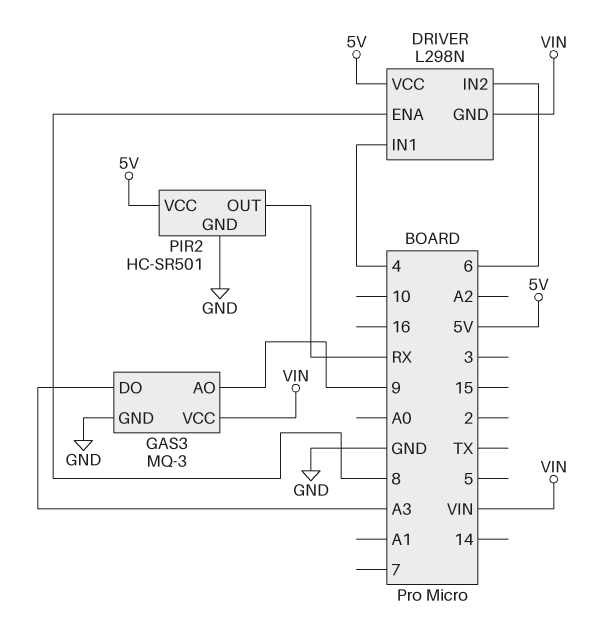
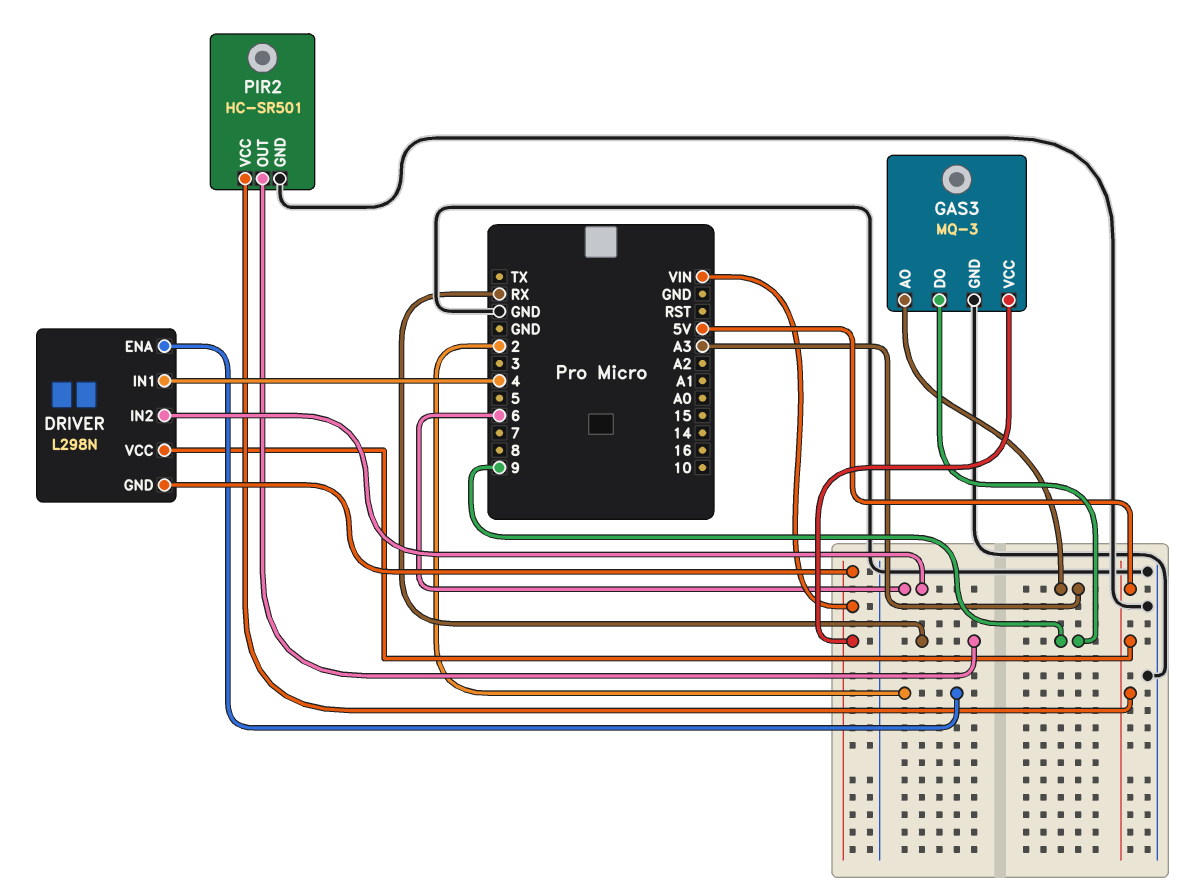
DRIVER pin ENA: 8 -> 2
GAS3 pin AO: 9 -> A3
GAS3 pin DO: A3 -> 9

